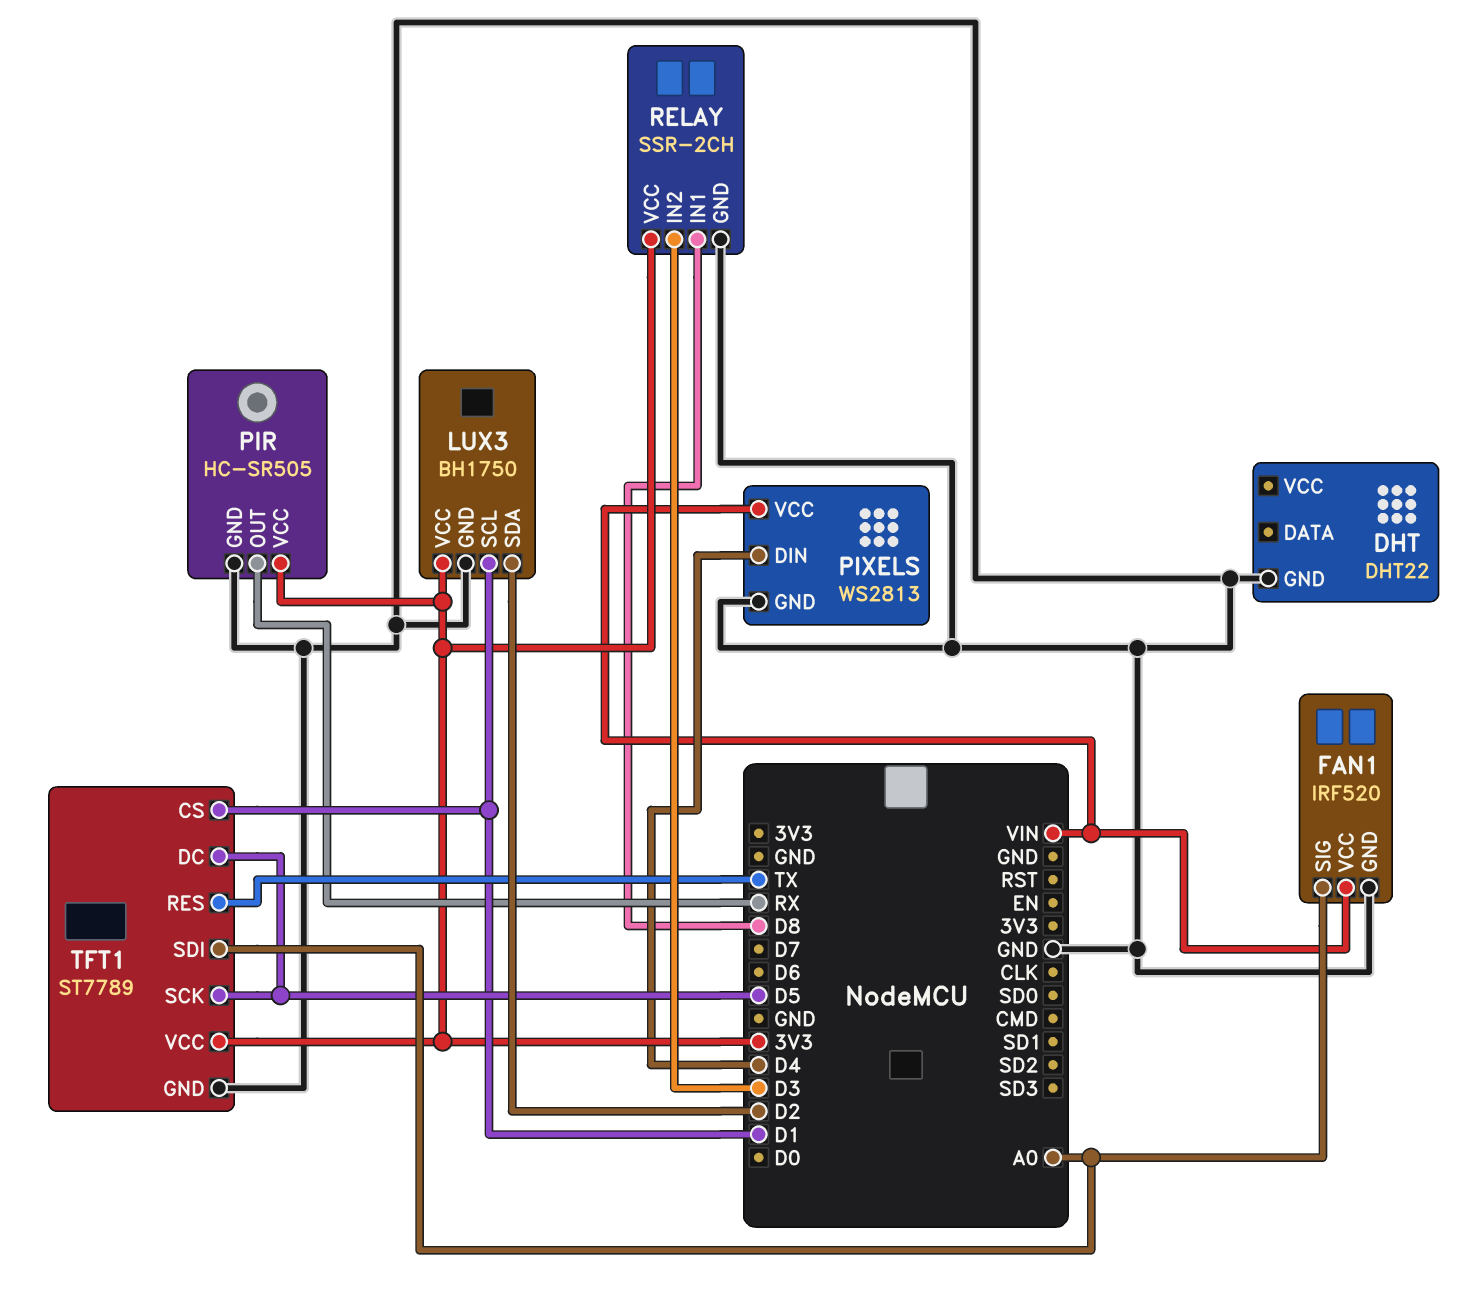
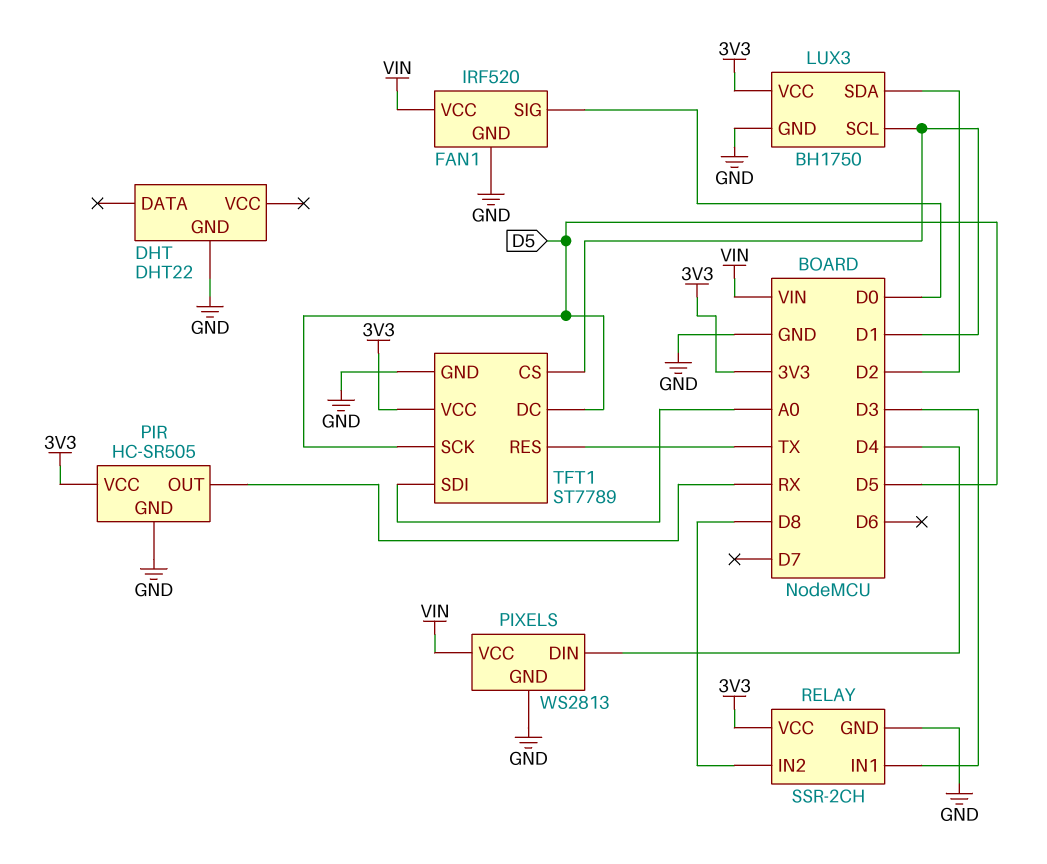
FAN1 pin SIG: A0 -> D0
RELAY pin IN1: D8 -> D3
RELAY pin IN2: D3 -> D8

